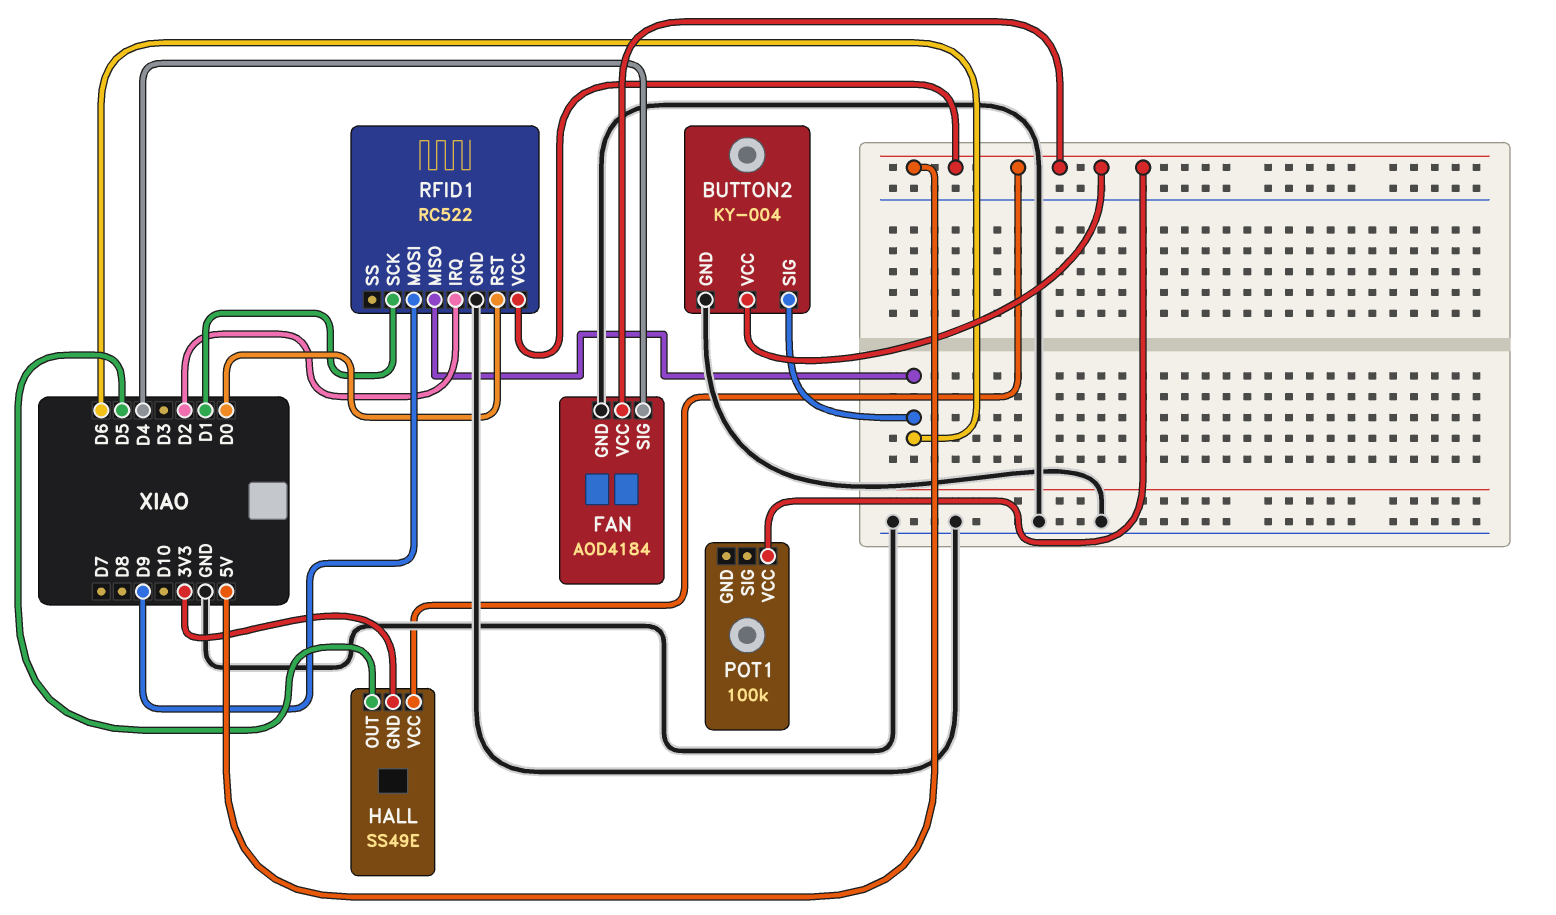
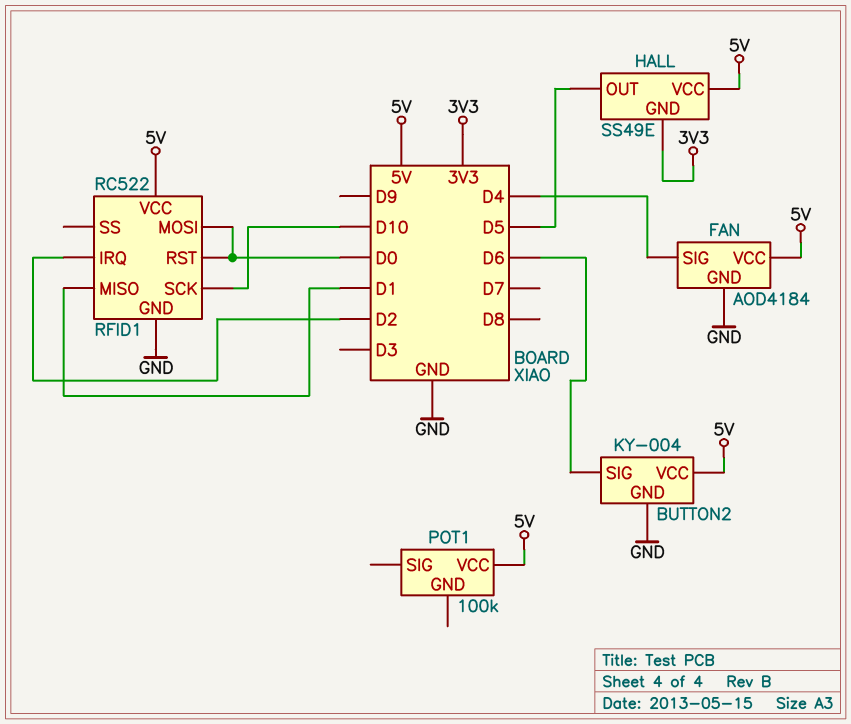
RFID1 pin MISO: D6 -> D1
RFID1 pin MOSI: D9 -> D0
RFID1 pin SCK: D1 -> D10

